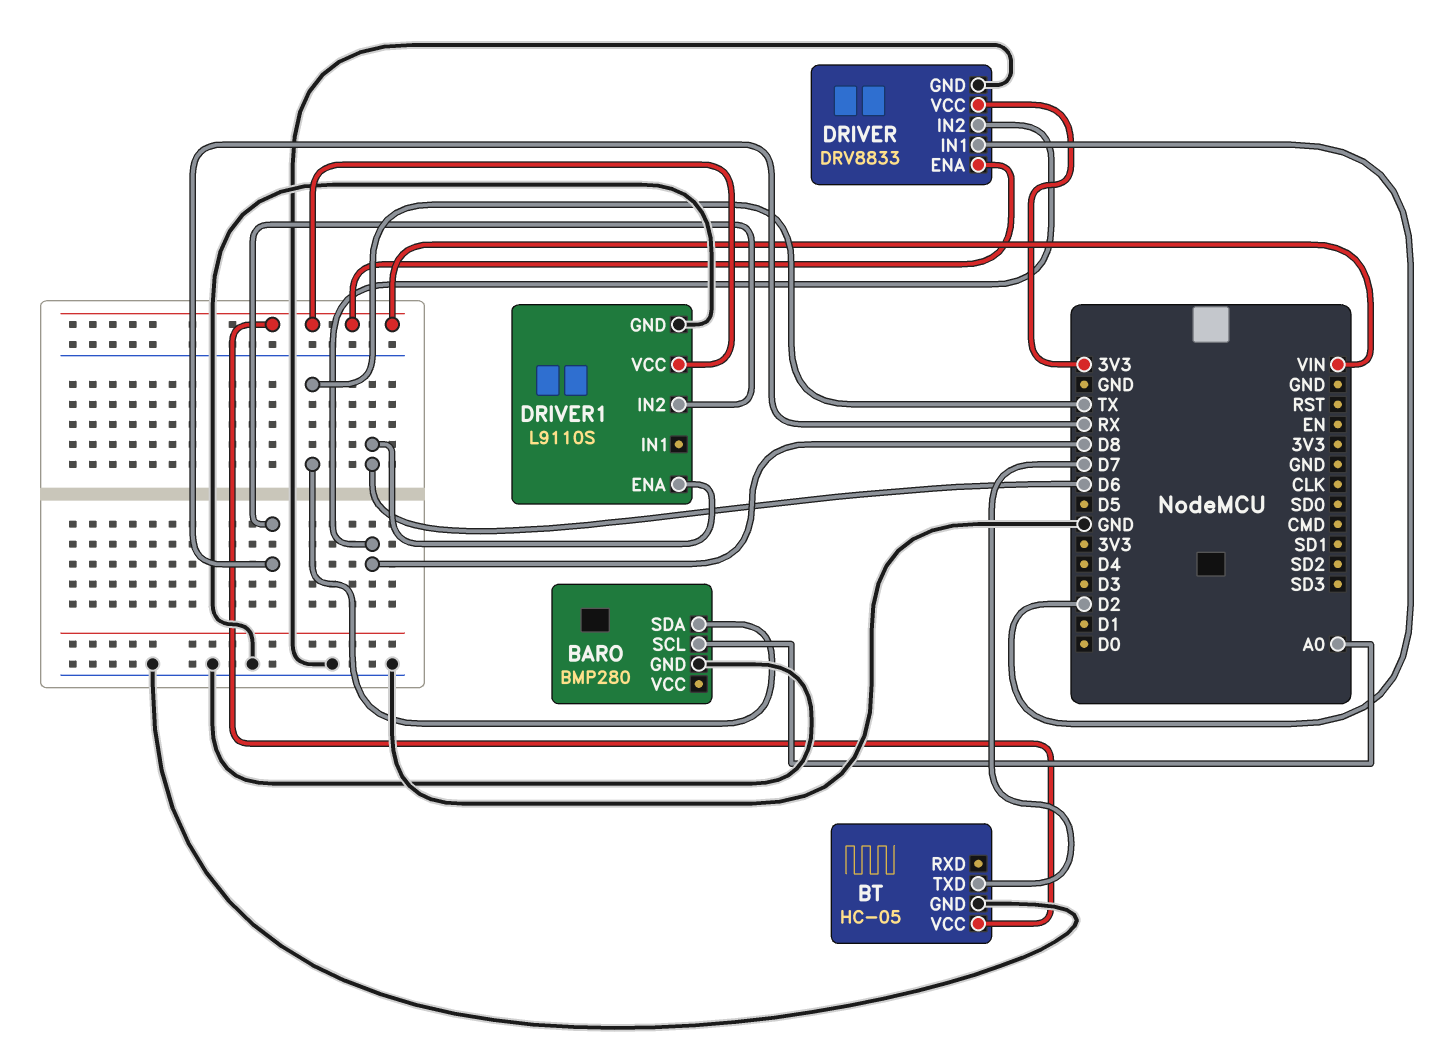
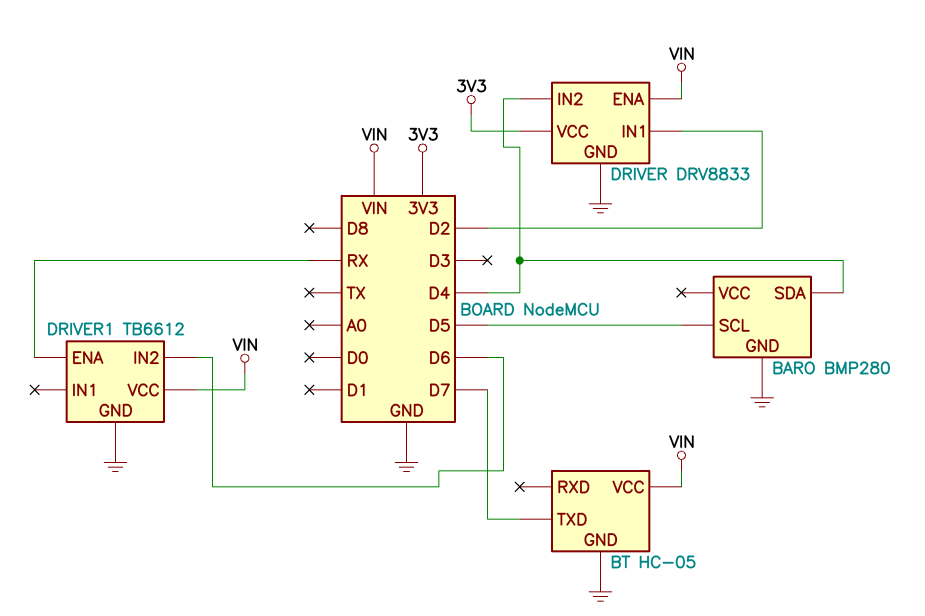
BARO pin SCL: A0 -> D5
BARO pin SDA: TX -> D4
DRIVER pin IN2: D8 -> D4
DRIVER1: L9110S -> TB6612
DRIVER1 pin ENA: D6 -> RX
DRIVER1 pin IN2: RX -> D6

